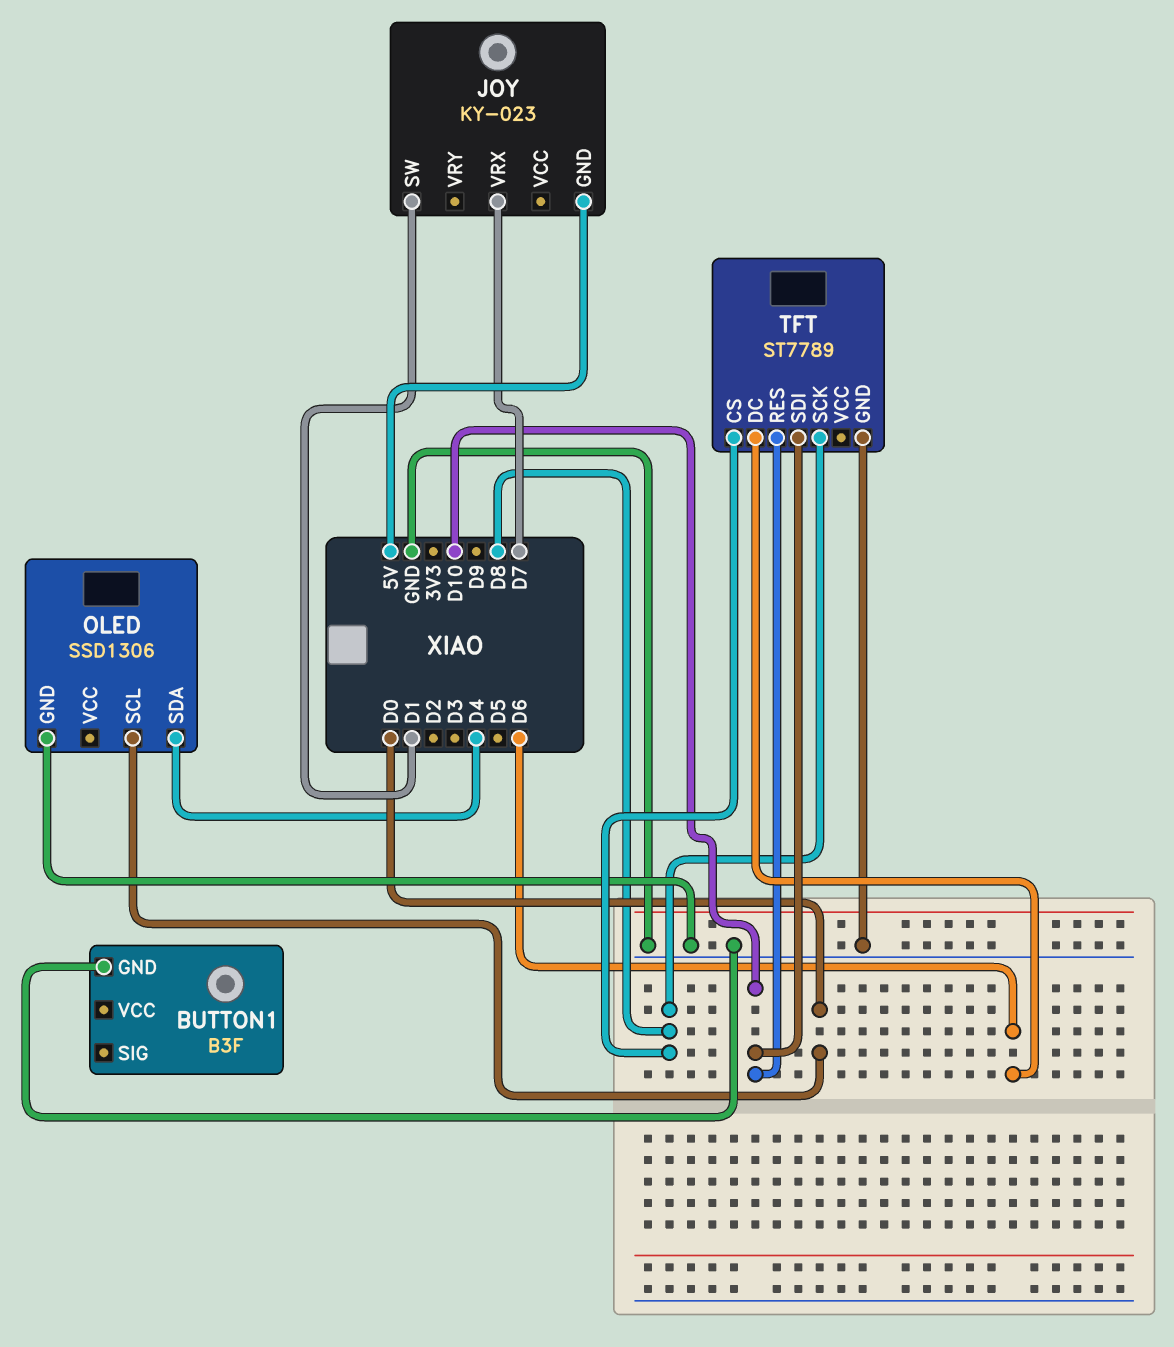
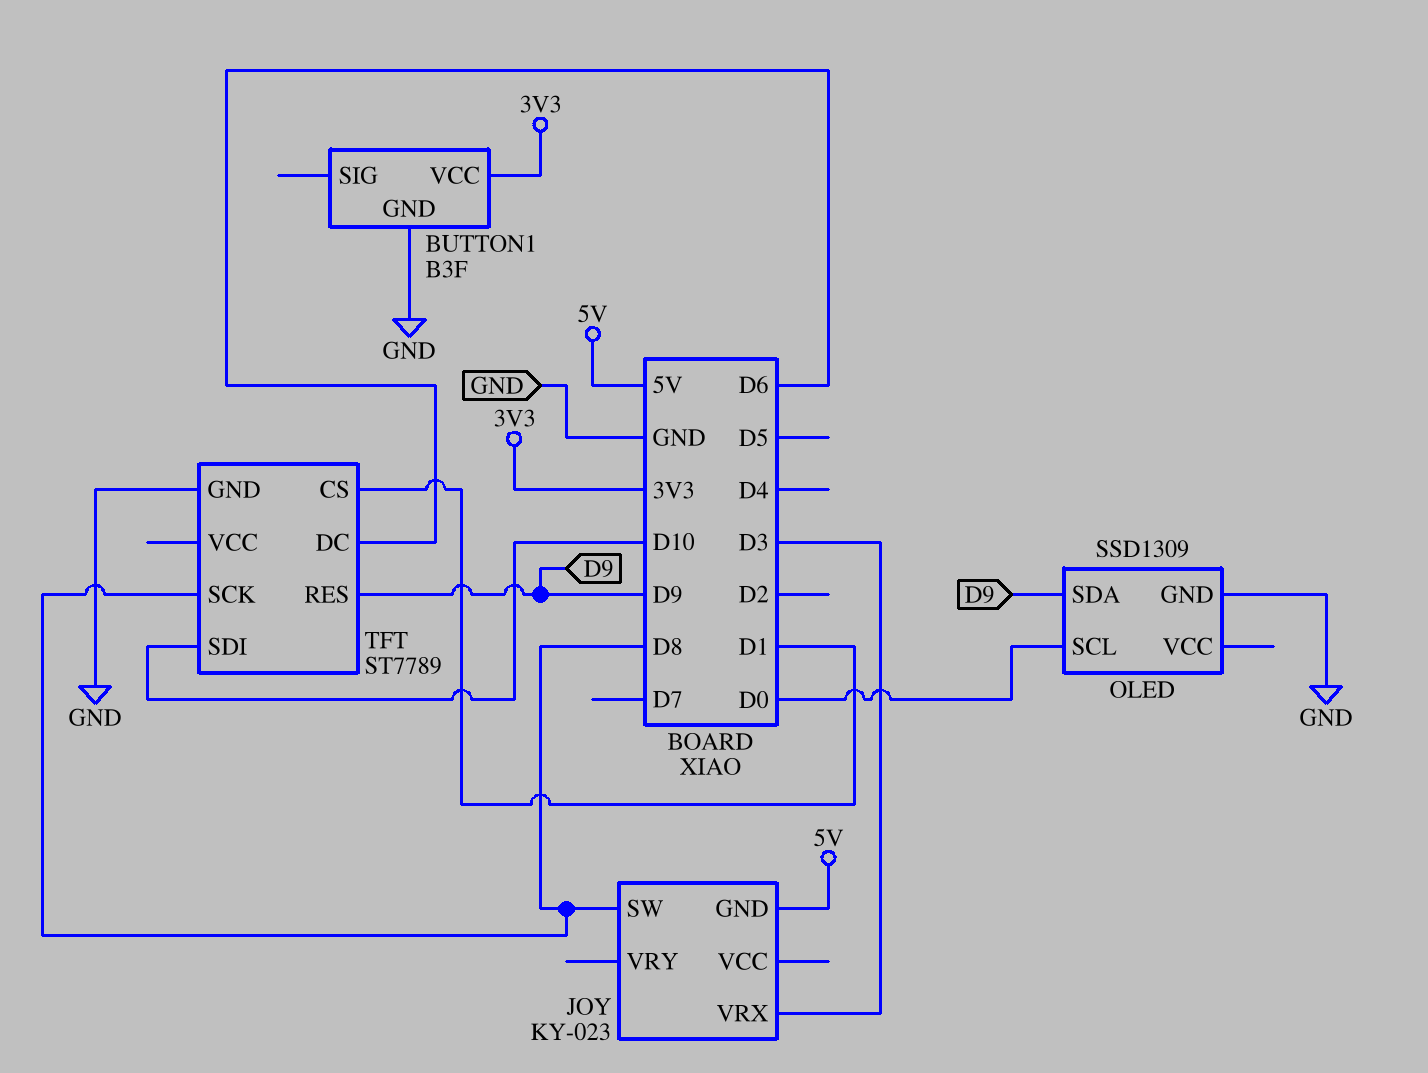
BUTTON1 pin VCC: none -> 3V3
JOY pin SW: D1 -> D8
JOY pin VRX: D7 -> D3
OLED: SSD1306 -> SSD1309
OLED pin SDA: D4 -> D9
TFT pin CS: D8 -> D1
TFT pin RES: D10 -> D9

